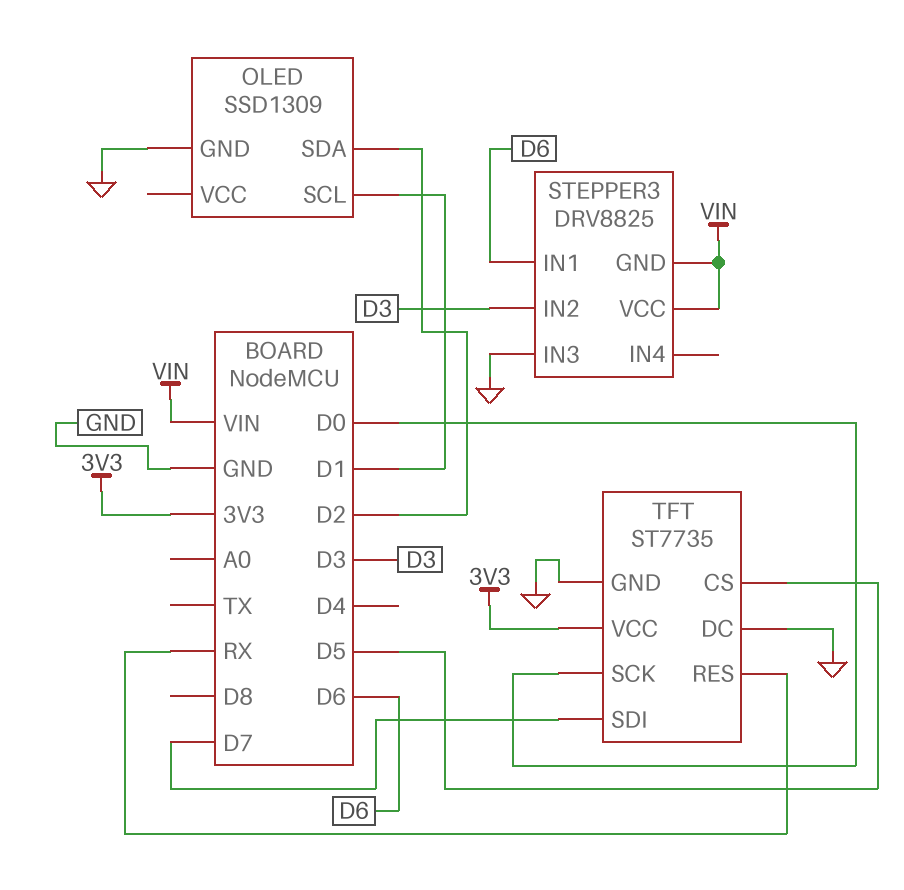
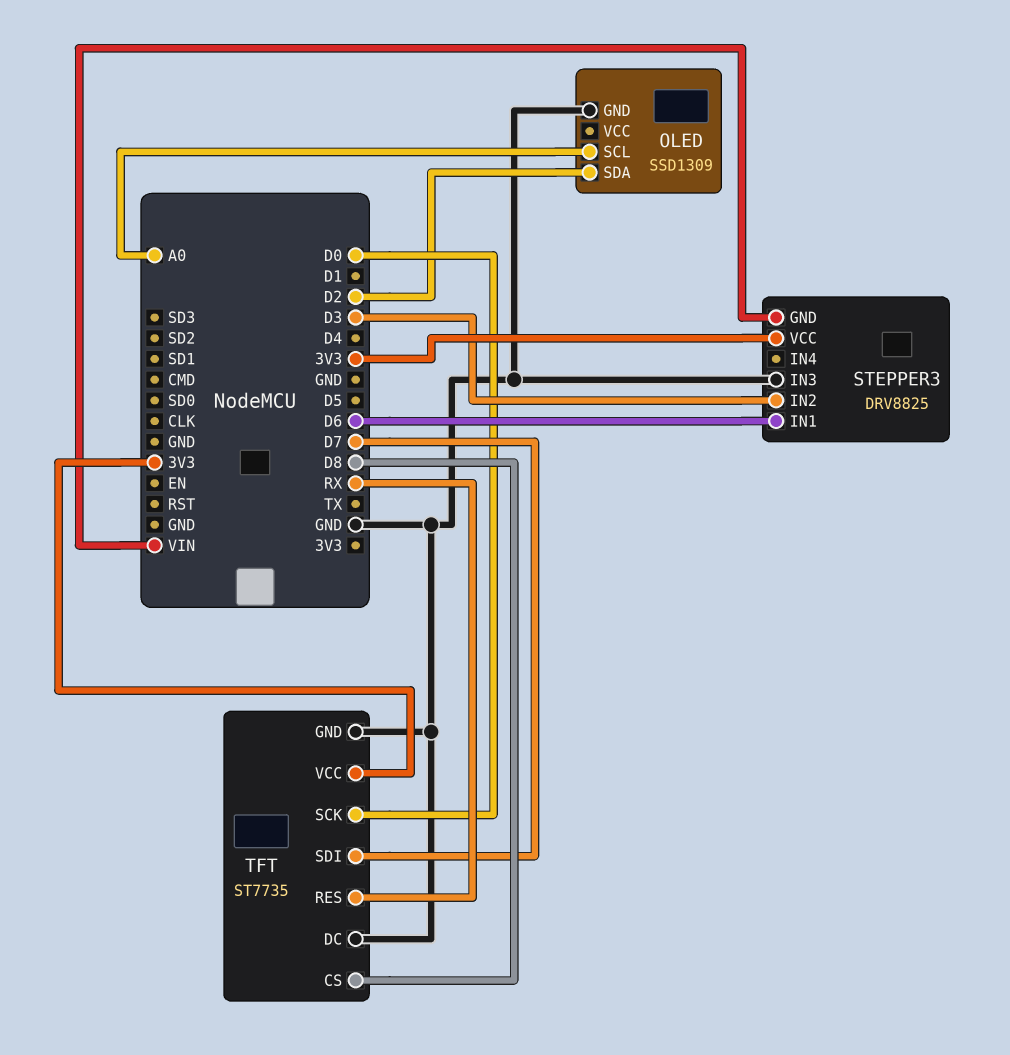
OLED pin SCL: D1 -> A0
STEPPER3 pin VCC: VIN -> 3V3
TFT pin CS: D5 -> D8

